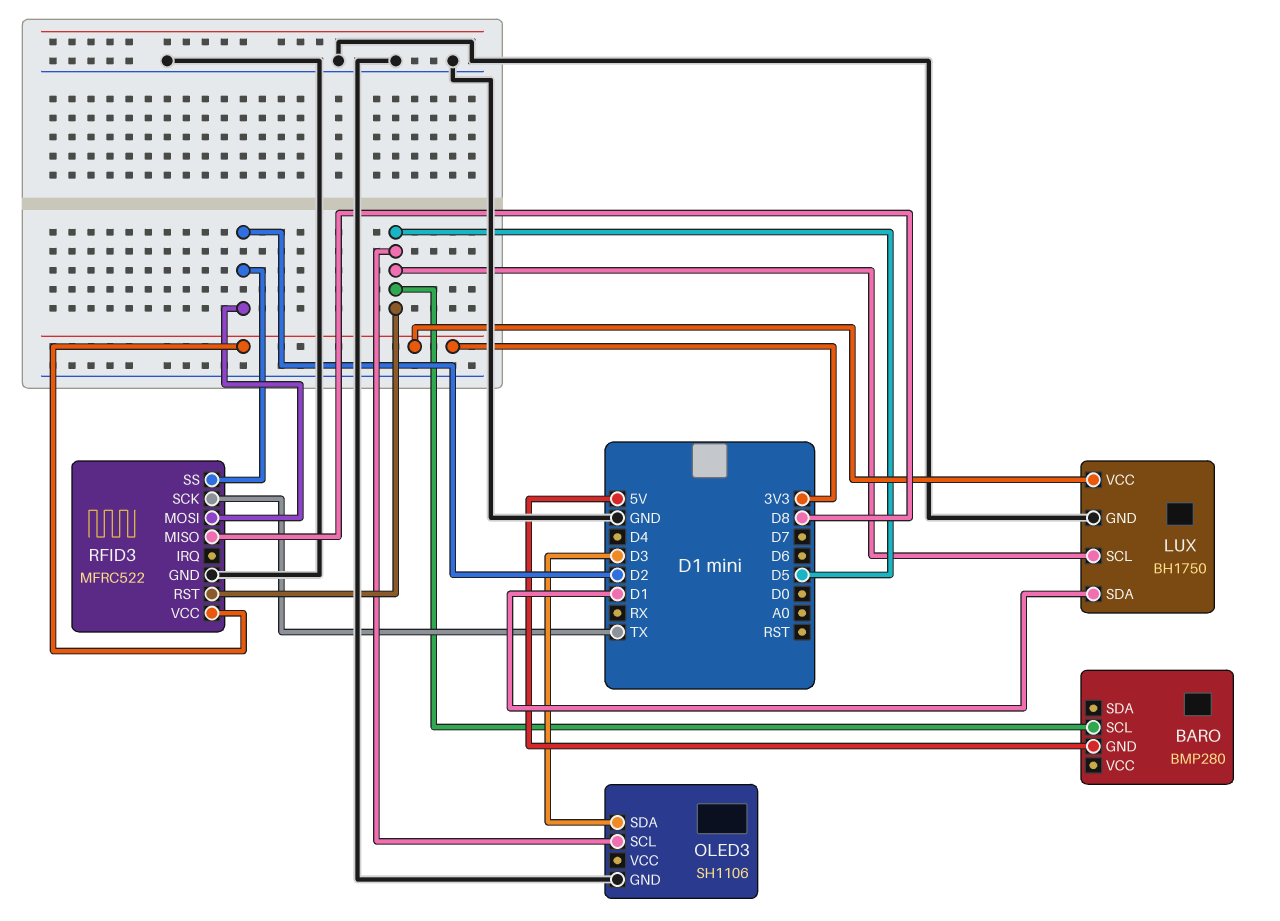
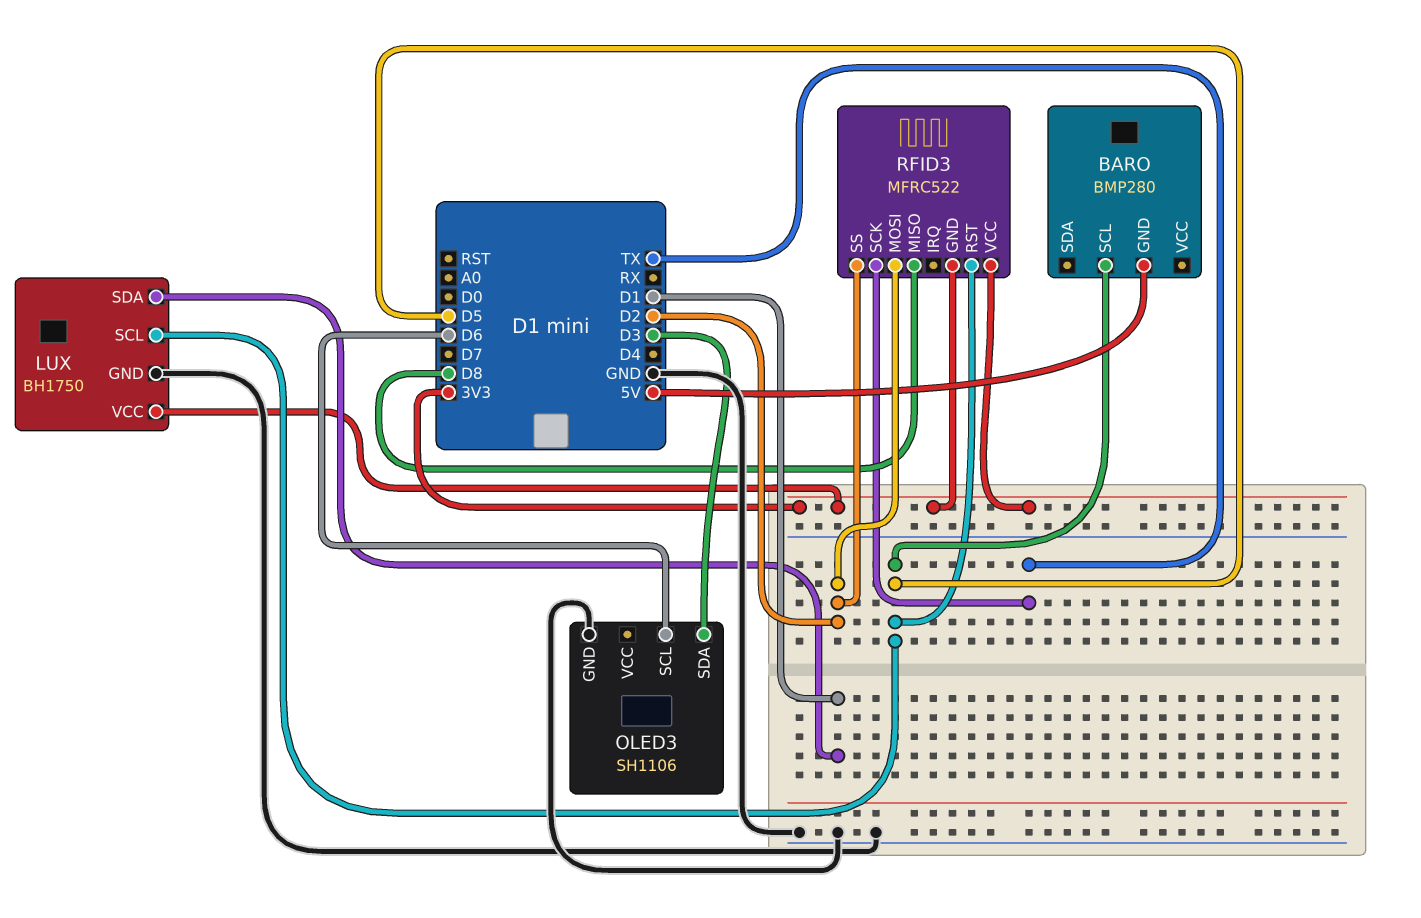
OLED3 pin SCL: D5 -> D6
RFID3 pin GND: GND -> 3V3

